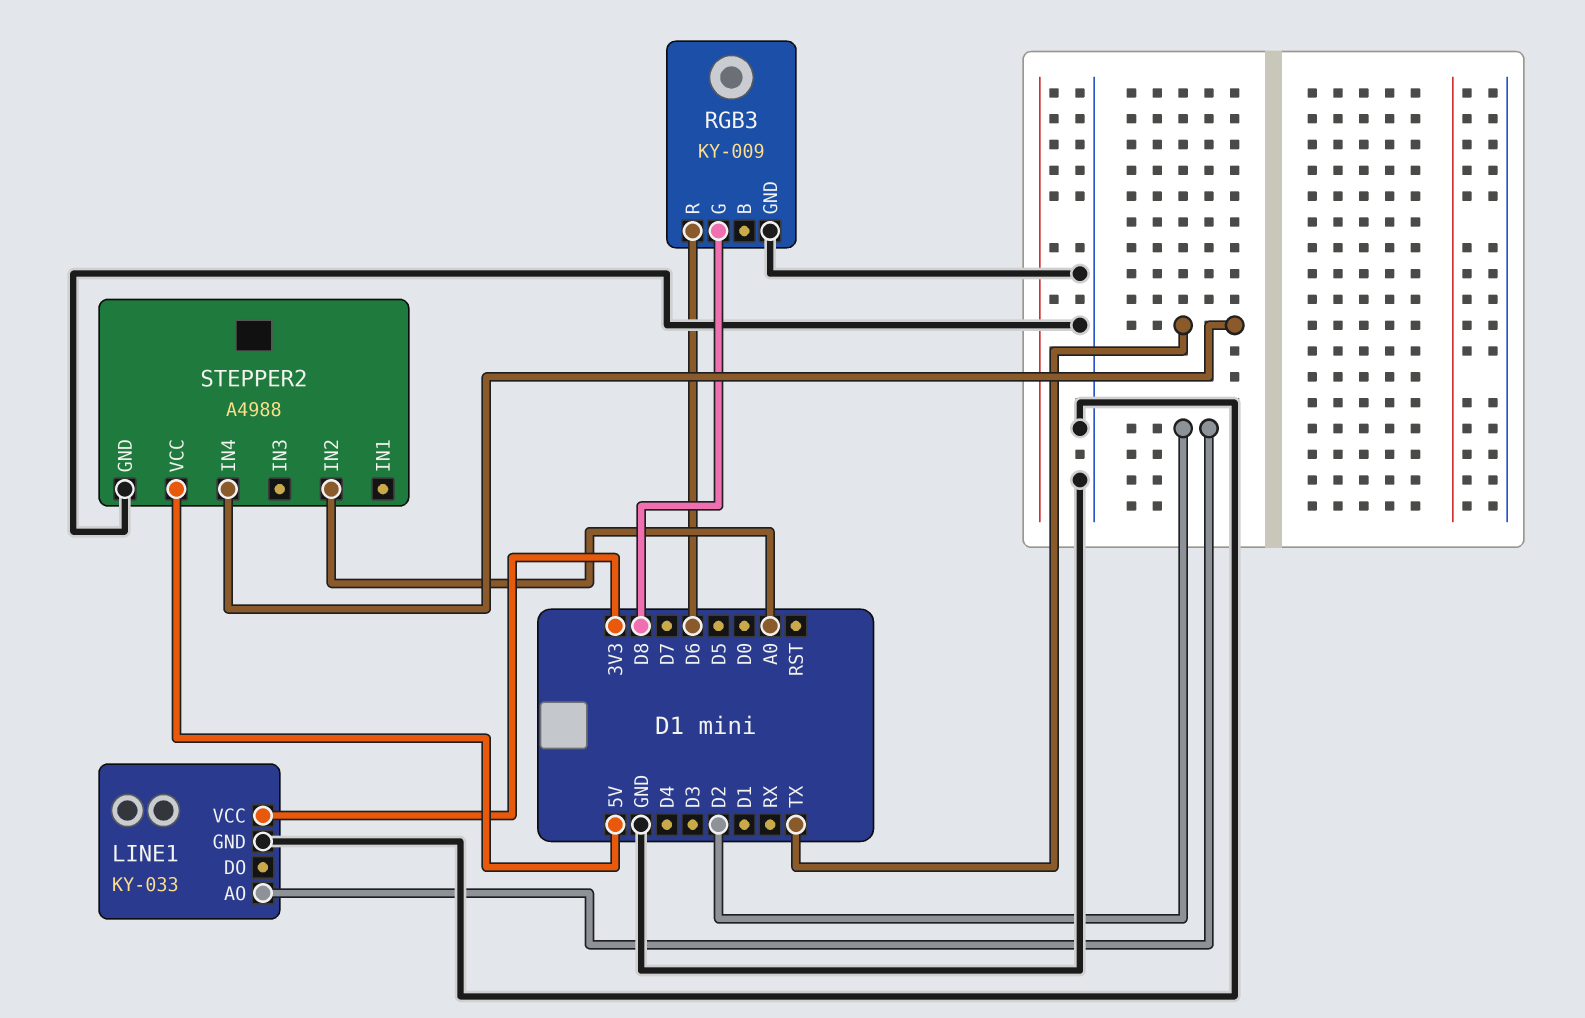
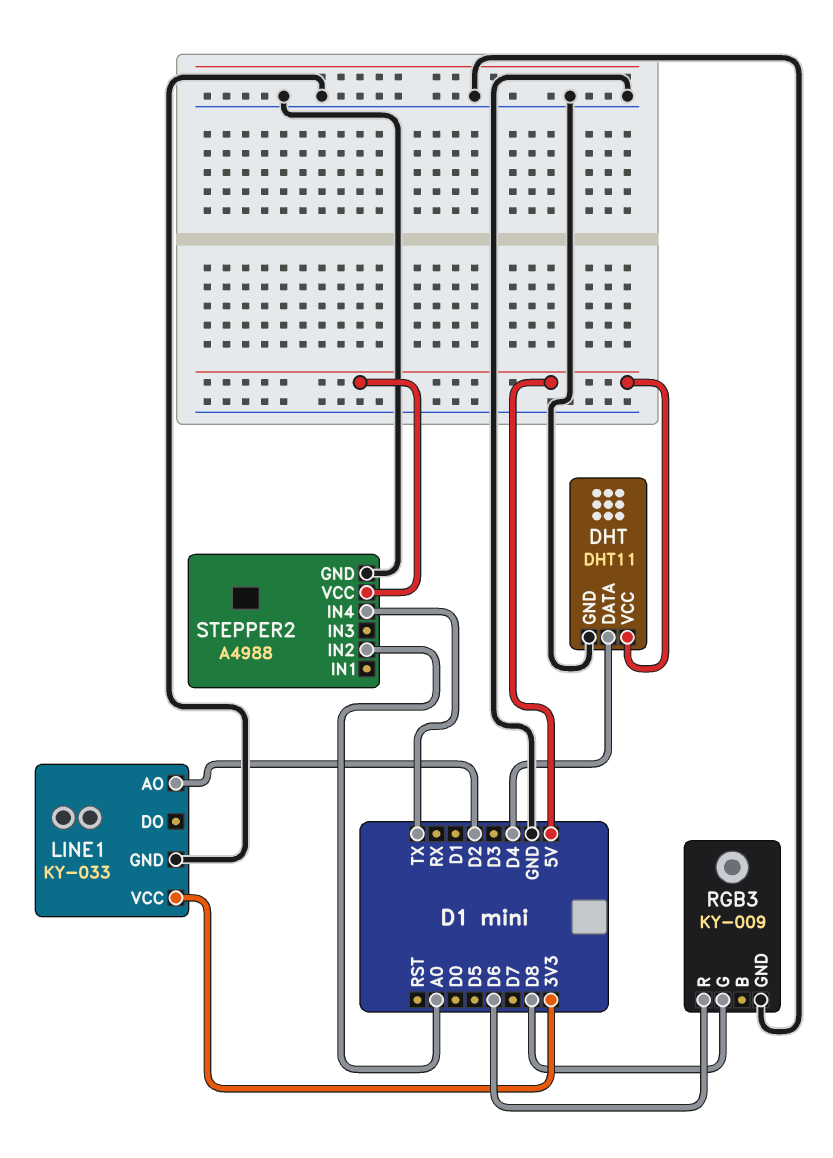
DHT: none -> DHT11
DHT pin DATA: none -> D4
DHT pin GND: none -> GND
DHT pin VCC: none -> 5V

